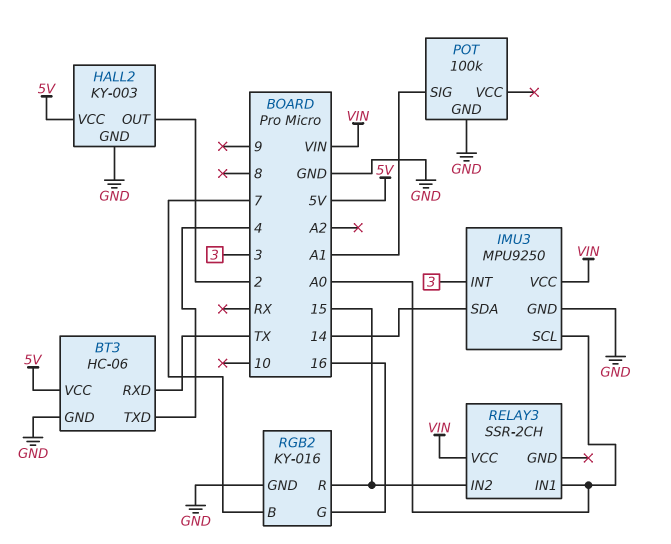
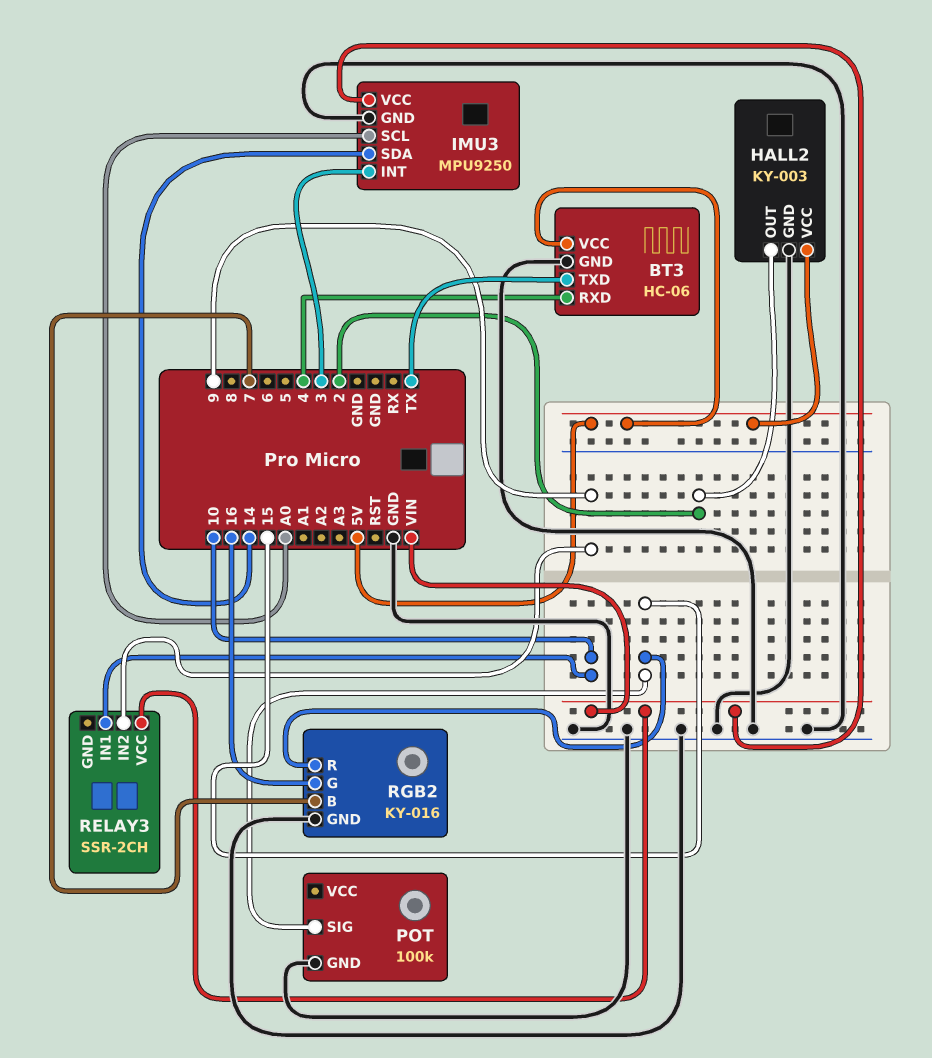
BT3 pin RXD: TX -> 4
BT3 pin TXD: 4 -> TX
POT pin SIG: A1 -> 15
RELAY3 pin IN1: A0 -> 10
RELAY3 pin IN2: 15 -> 9

